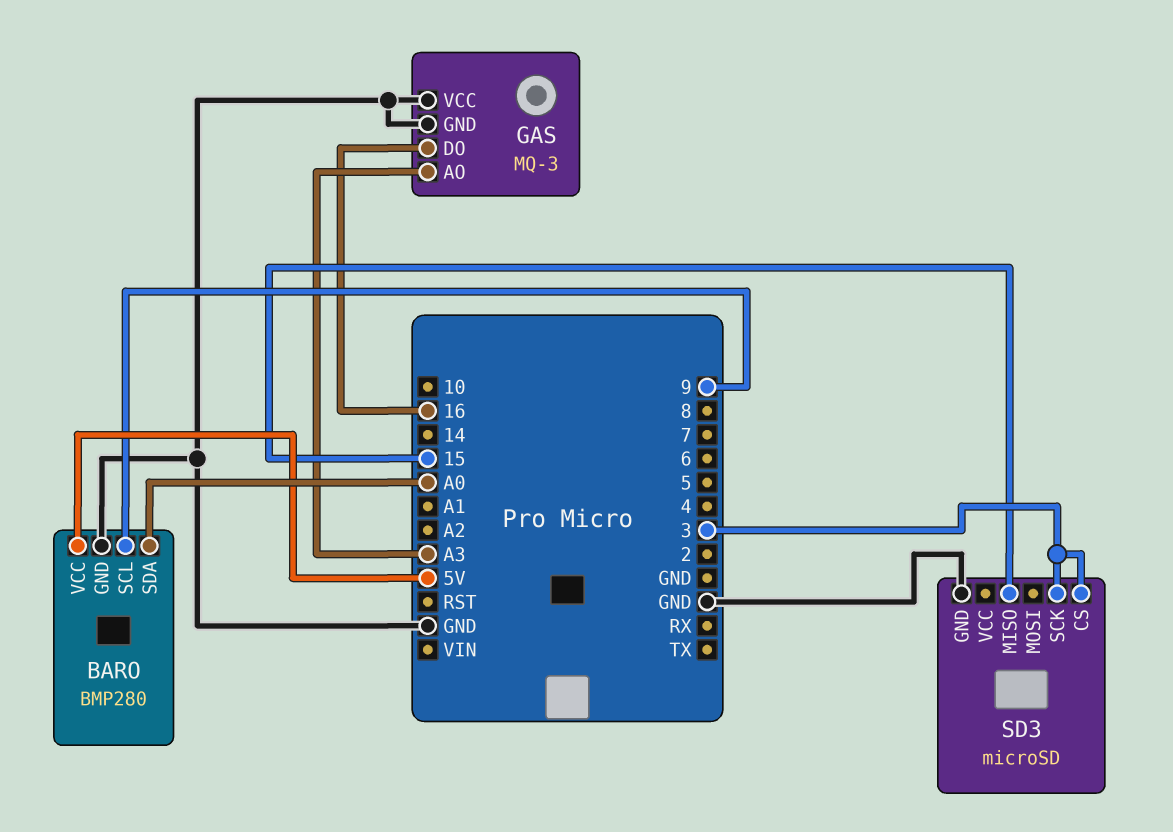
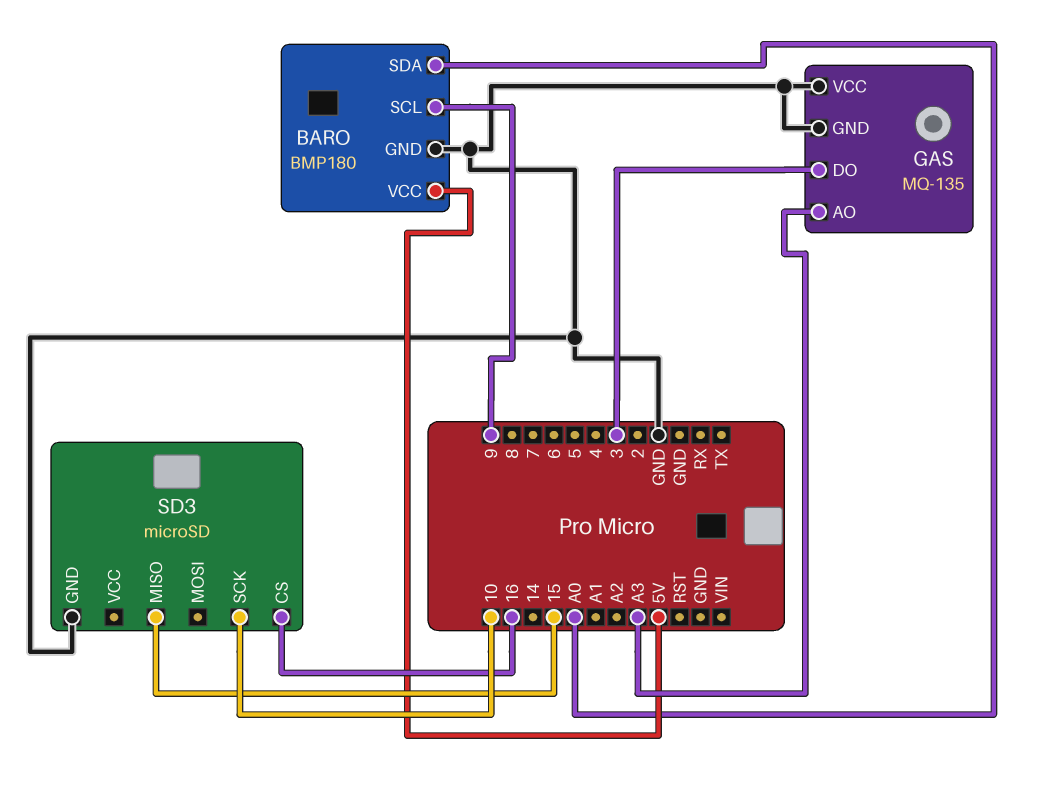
BARO: BMP280 -> BMP180
GAS: MQ-3 -> MQ-135
GAS pin DO: 16 -> 3
SD3 pin CS: 3 -> 16
SD3 pin SCK: 3 -> 10

